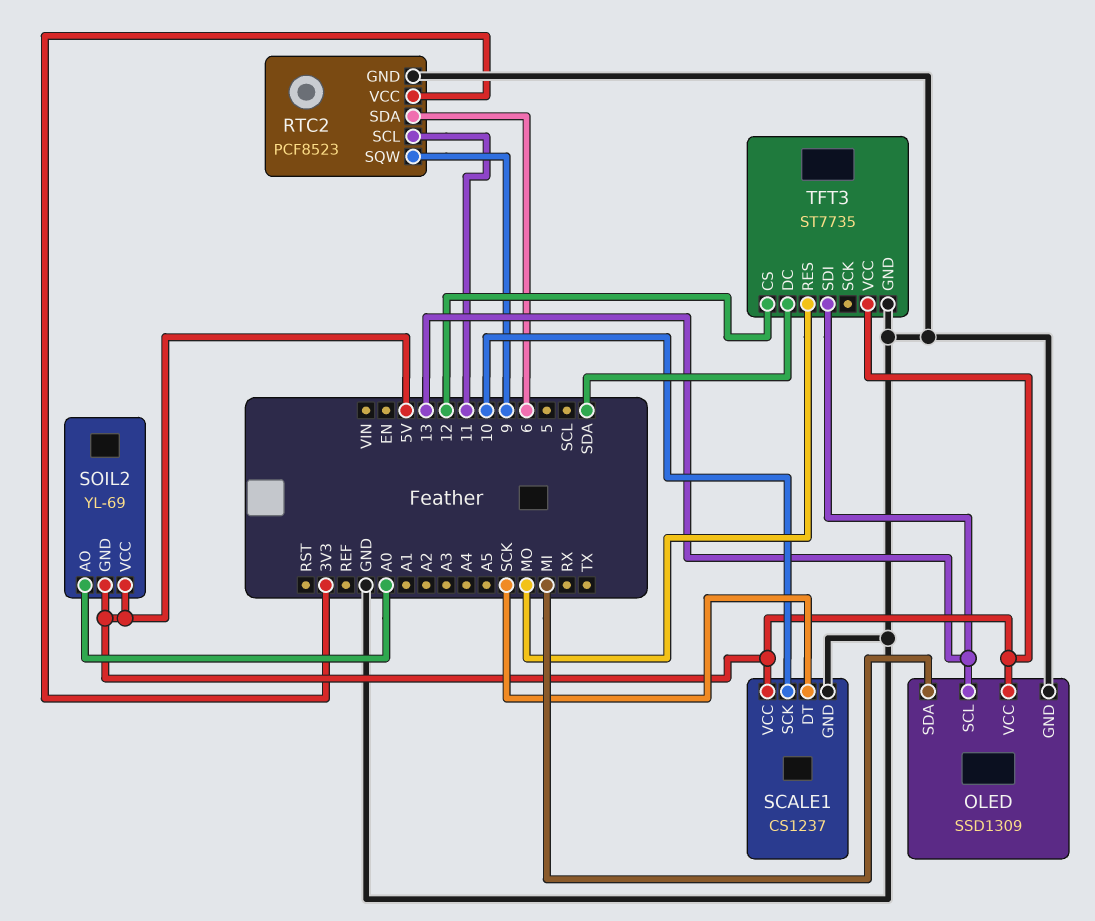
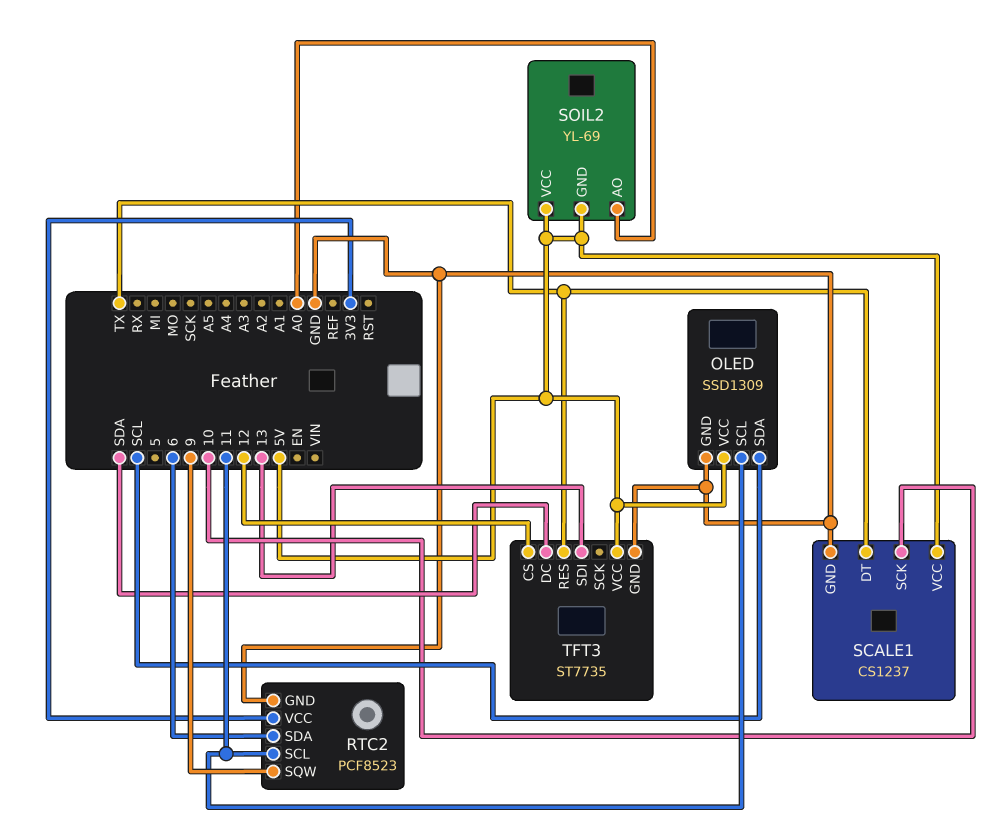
OLED pin SCL: 13 -> 11
OLED pin SDA: MI -> SCL
SCALE1 pin DT: SCK -> TX
TFT3 pin RES: MO -> TX

